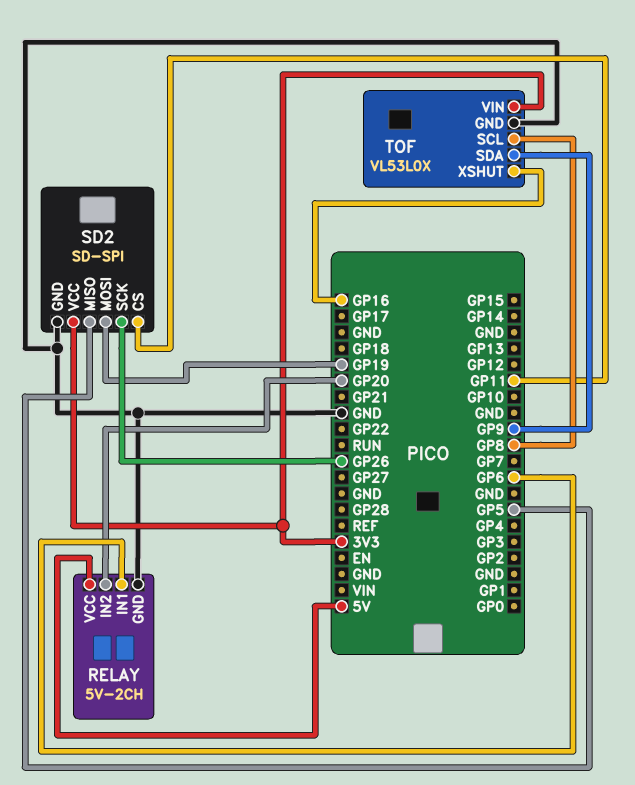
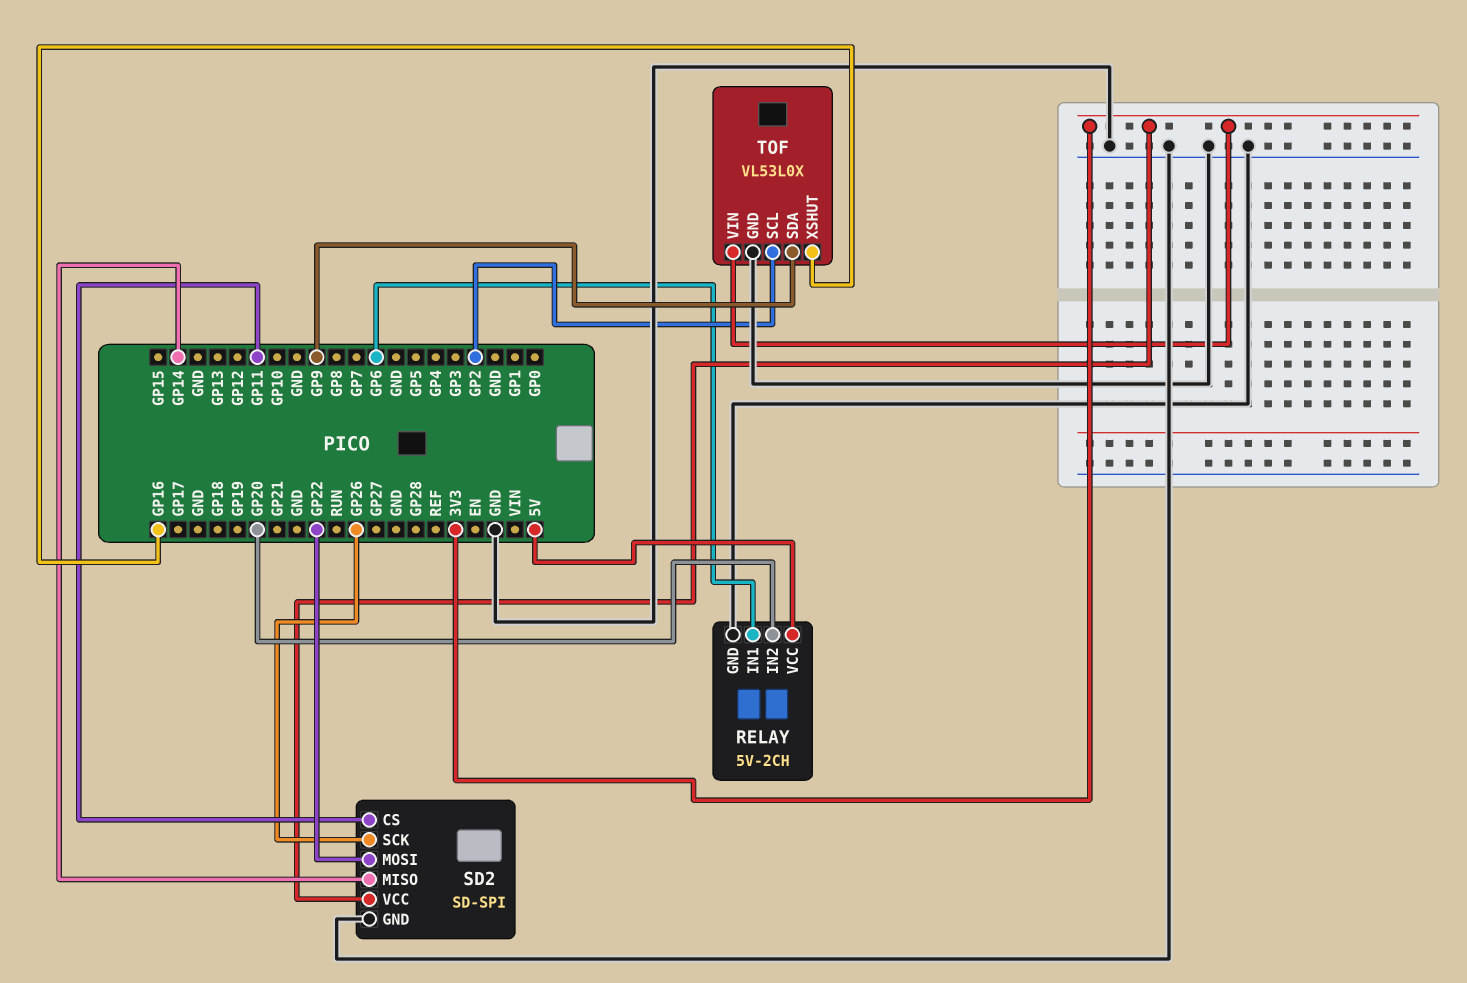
SD2 pin MISO: GP5 -> GP14
SD2 pin MOSI: GP19 -> GP22
TOF pin SCL: GP8 -> GP2

